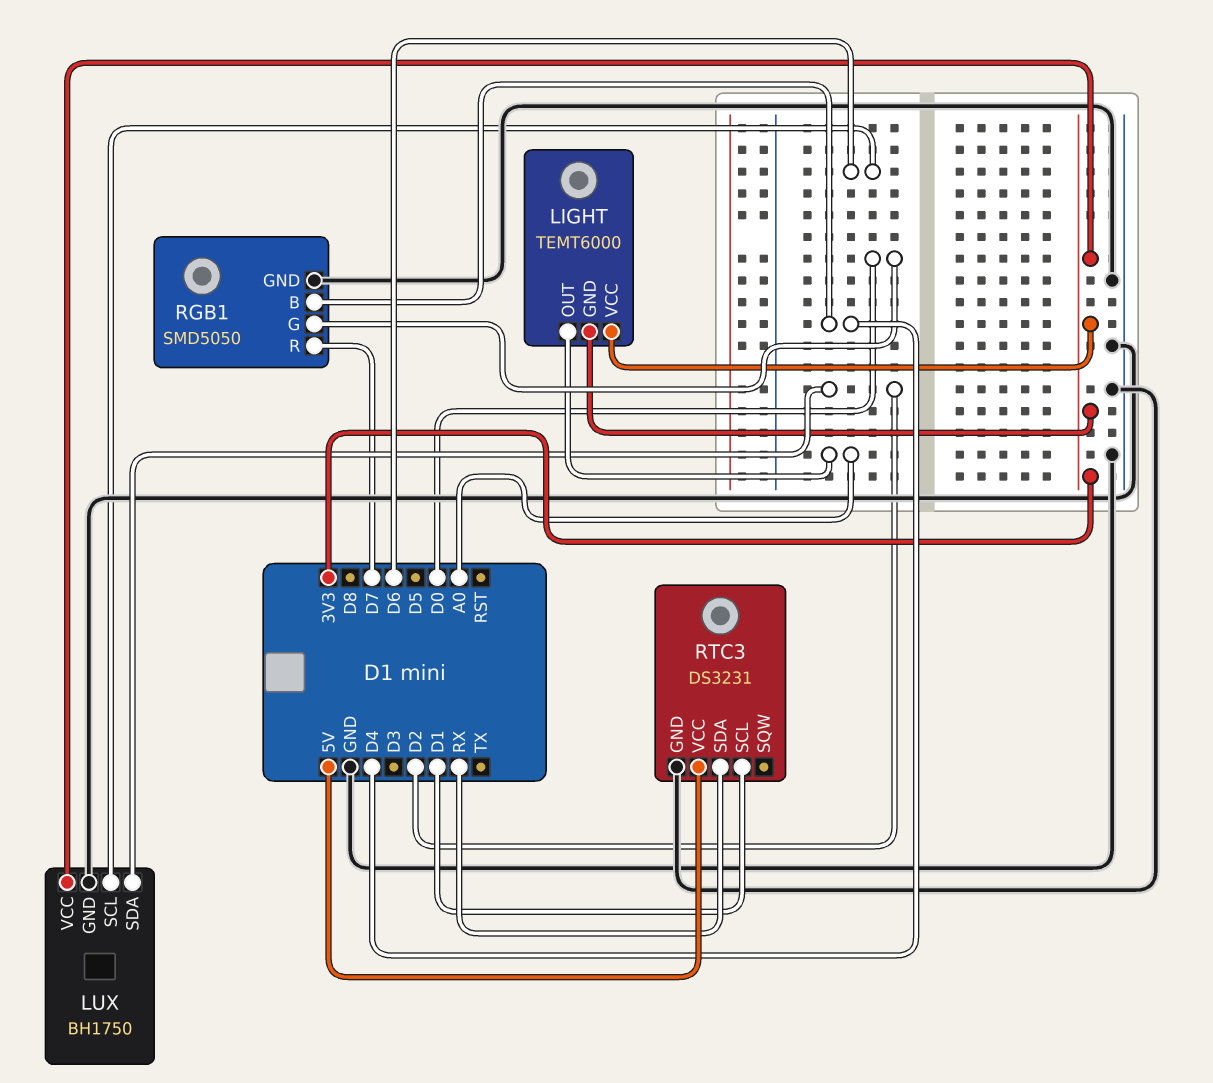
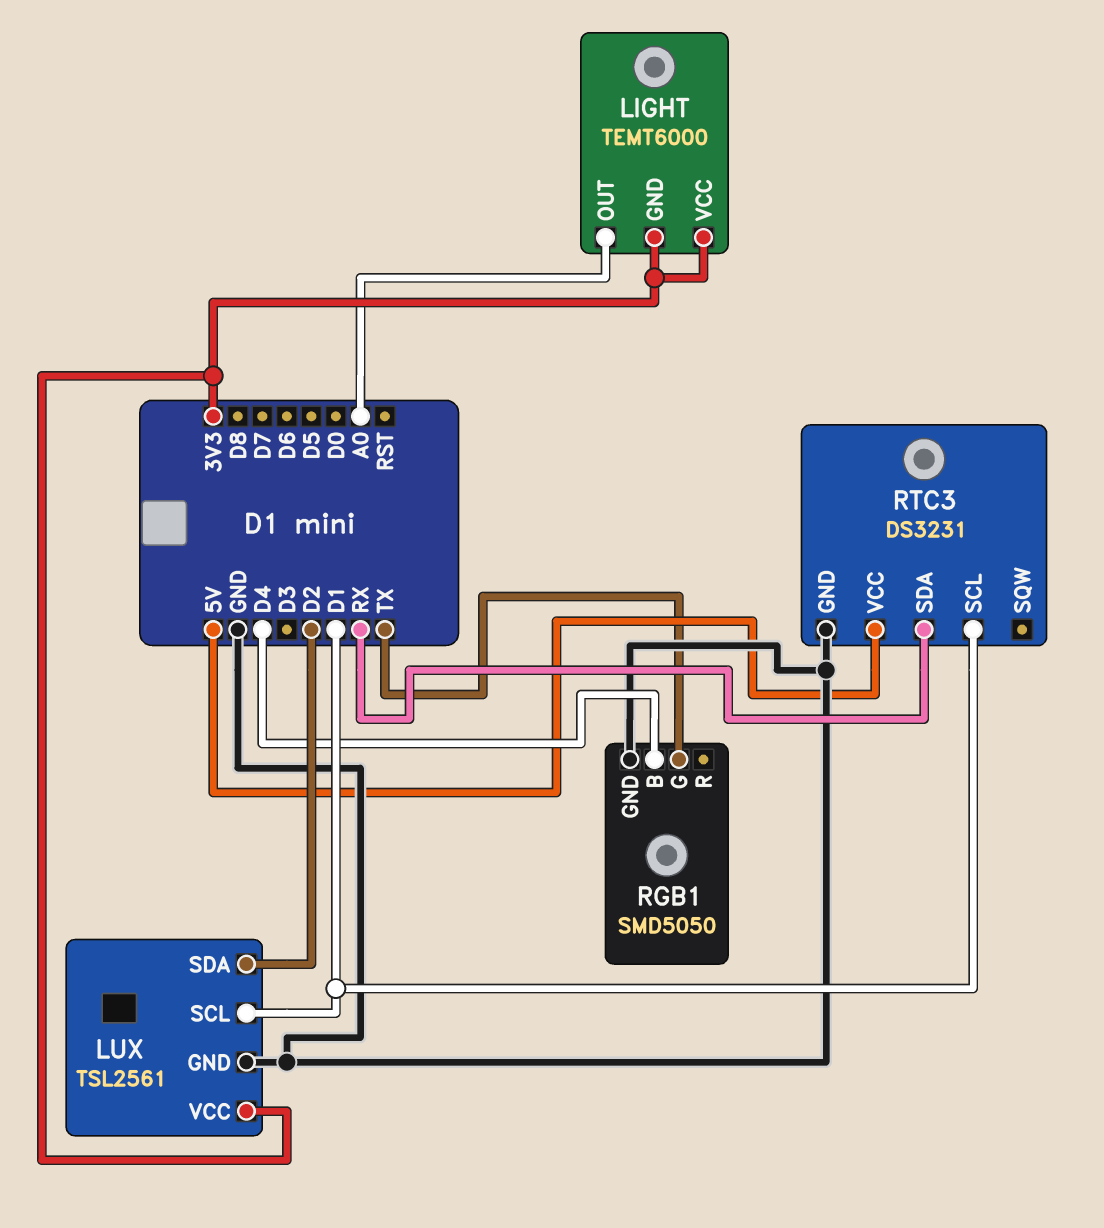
LUX: BH1750 -> TSL2561
LUX pin SCL: D6 -> D1
RGB1 pin G: D0 -> TX
RGB1 pin R: D7 -> none

